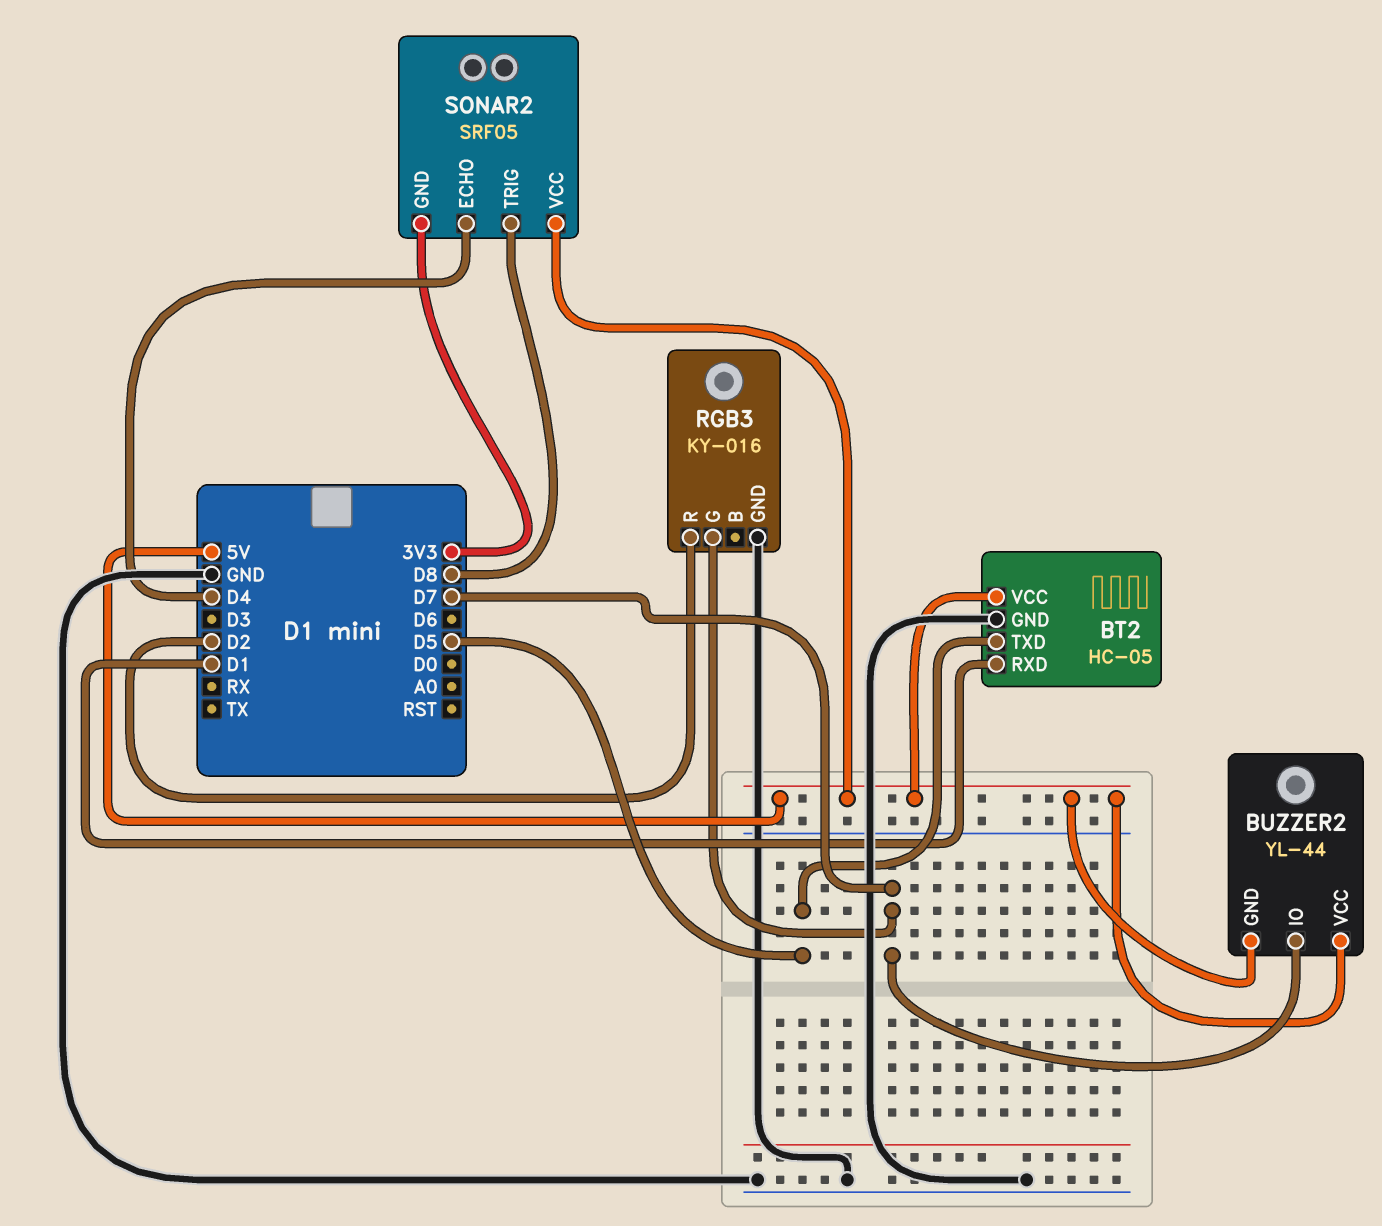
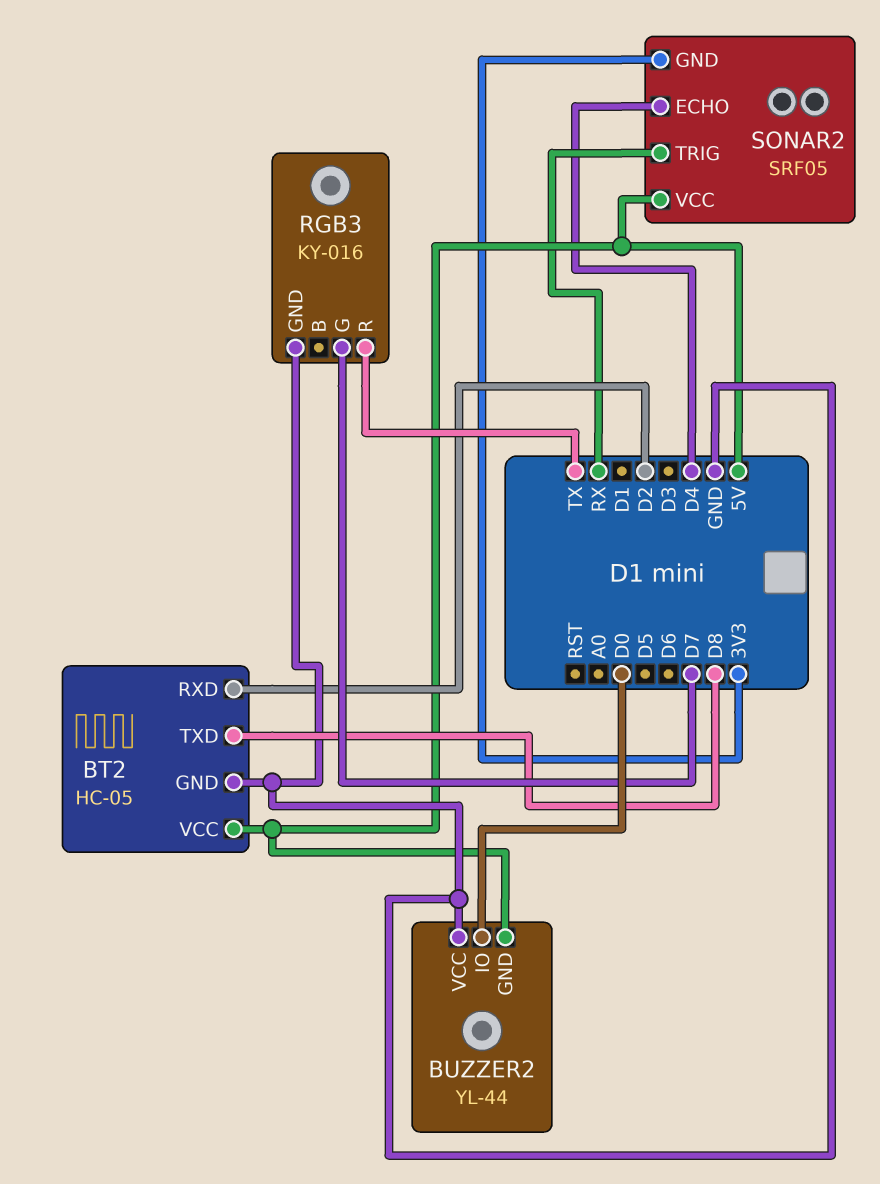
BT2 pin RXD: D1 -> D2
BT2 pin TXD: D5 -> D8
BUZZER2 pin IO: D7 -> D0
BUZZER2 pin VCC: 5V -> GND
RGB3 pin R: D2 -> TX
SONAR2 pin TRIG: D8 -> RX

